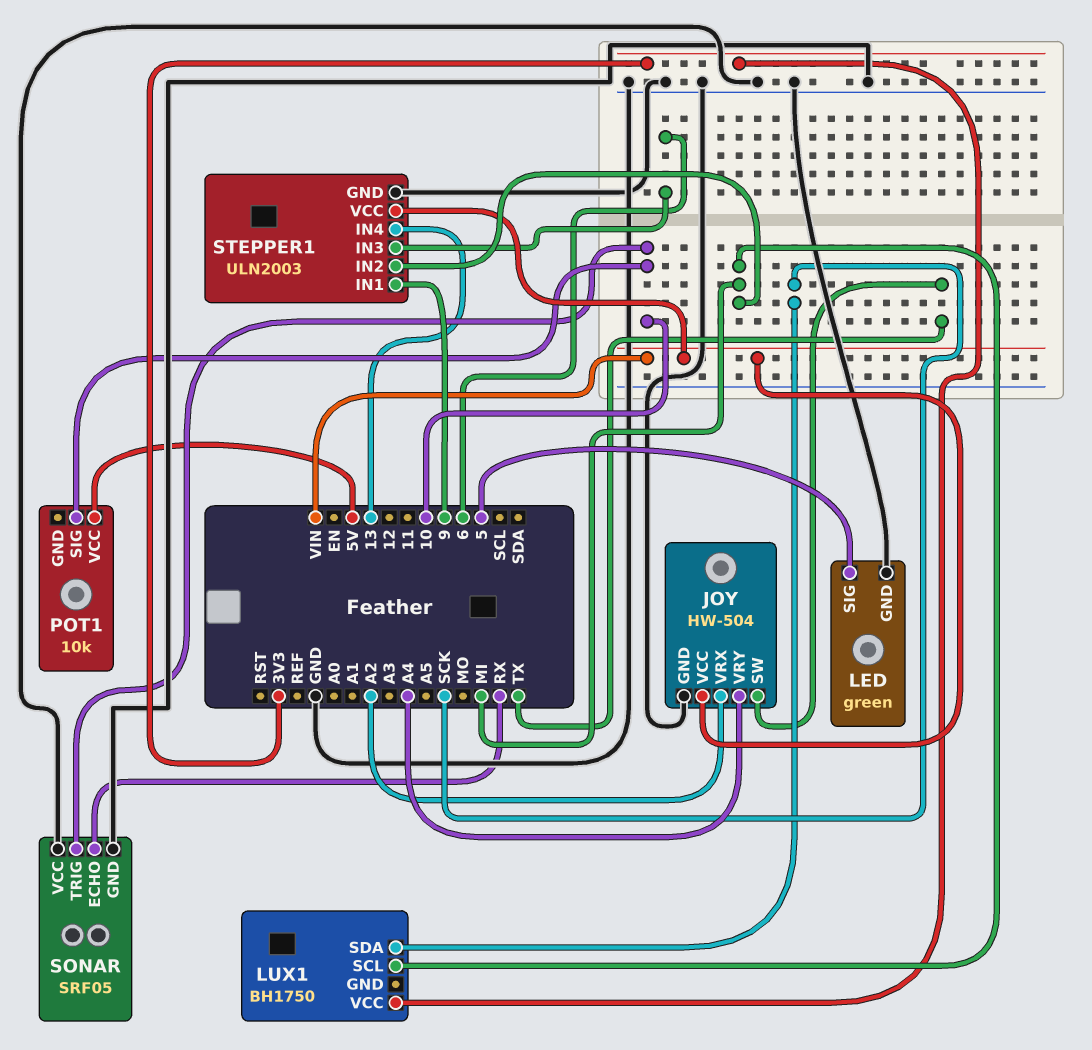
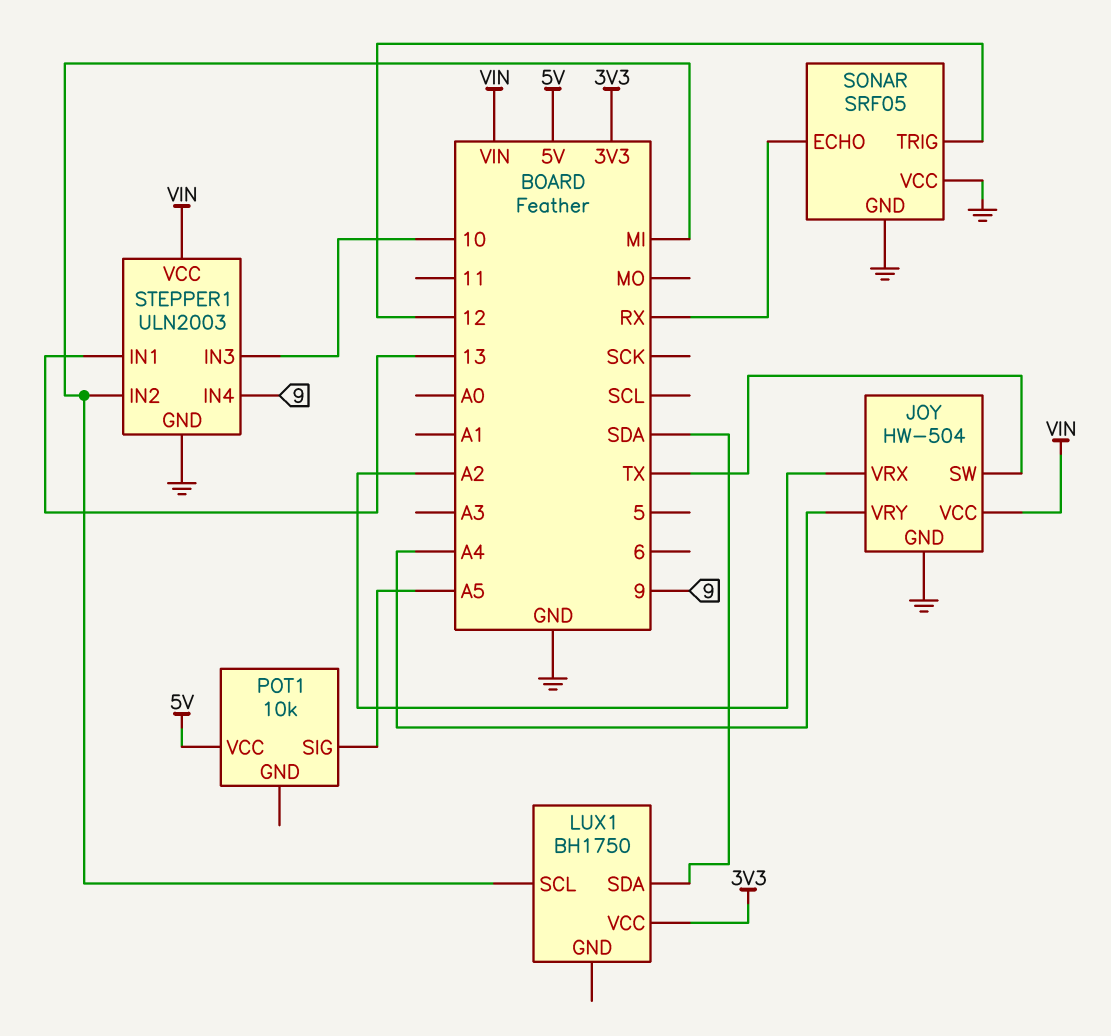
LED: green -> none
LED pin GND: GND -> none
LED pin SIG: 5 -> none
LUX1 pin SDA: SCK -> SDA
POT1 pin SIG: 10 -> A5
SONAR pin TRIG: 10 -> 12
STEPPER1 pin IN1: 9 -> 13
STEPPER1 pin IN3: 6 -> 10
STEPPER1 pin IN4: 13 -> 9

